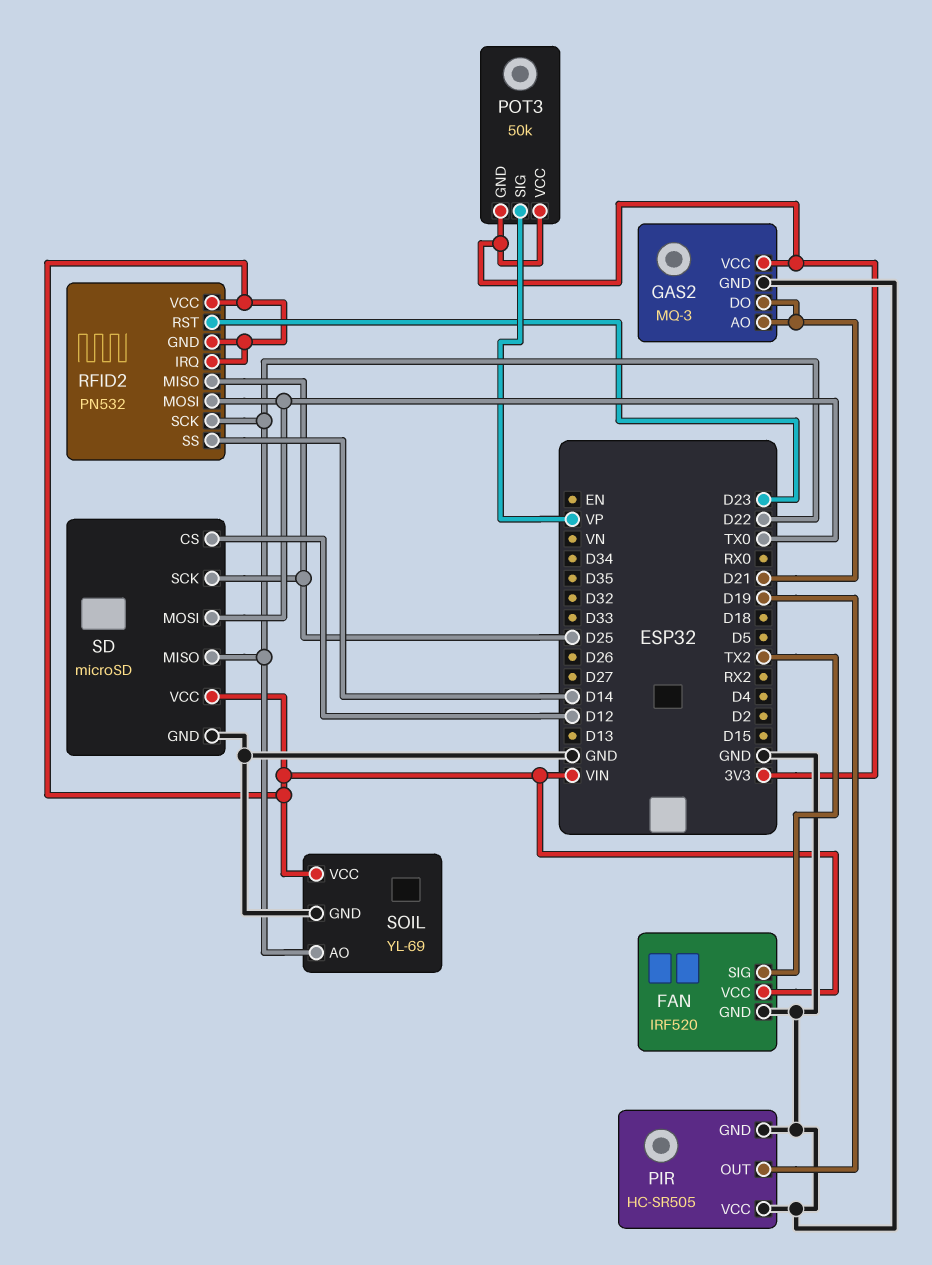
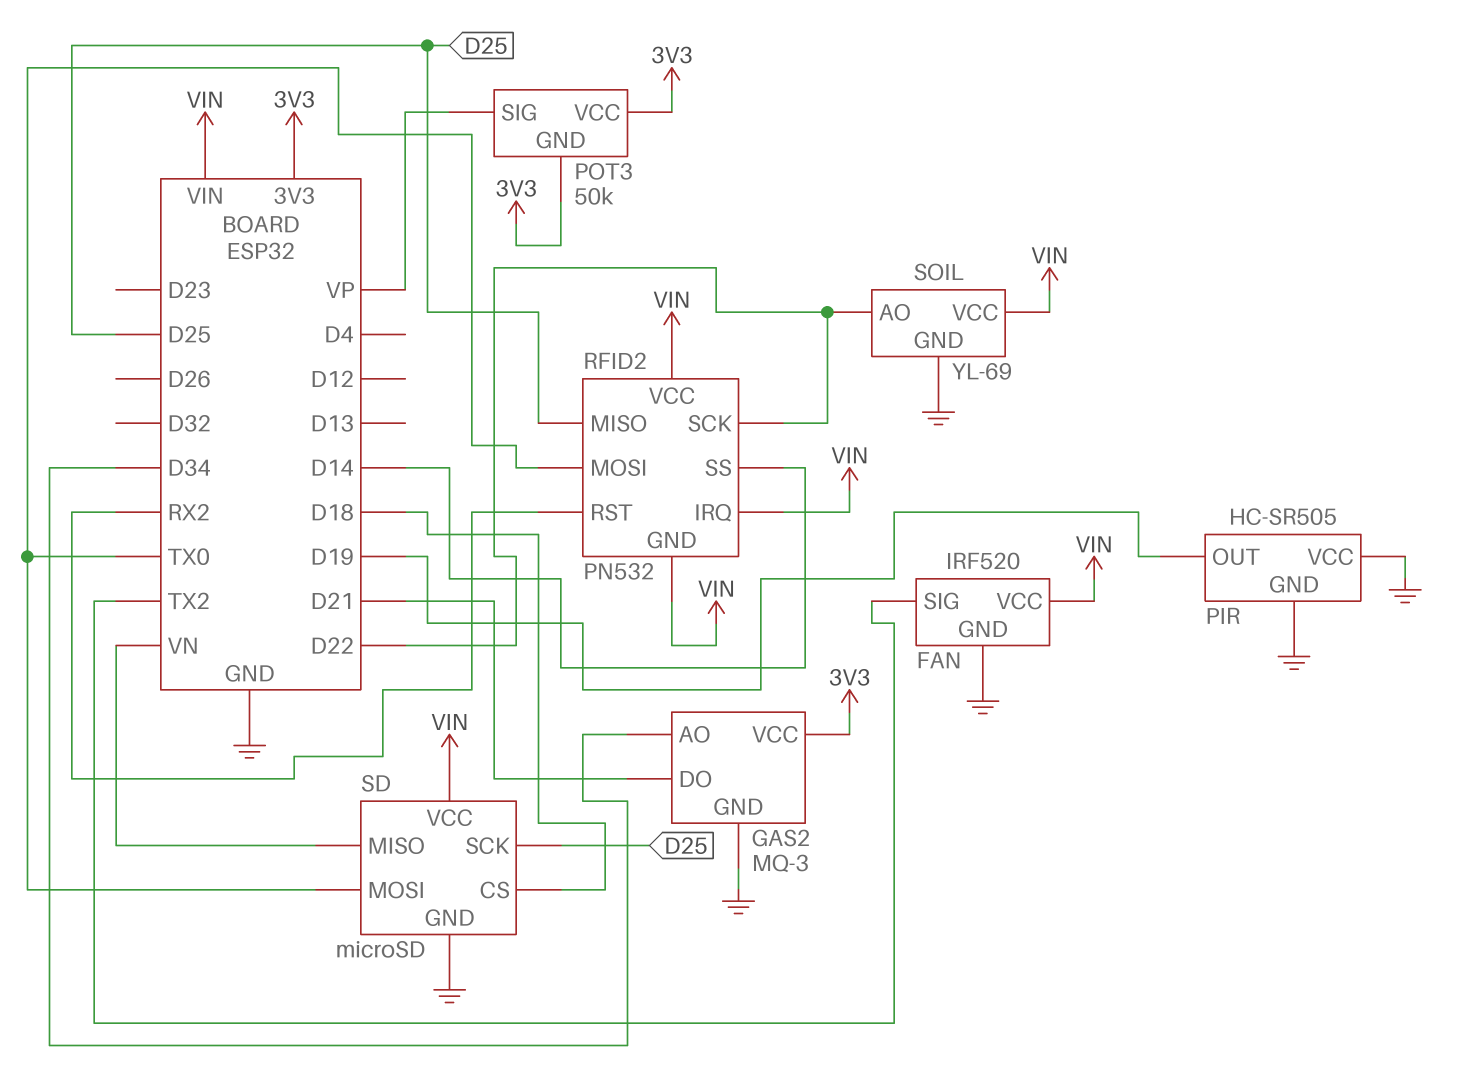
GAS2 pin AO: D21 -> D34
RFID2 pin RST: D23 -> RX2
SD pin CS: D12 -> D18
SD pin MISO: D22 -> VN

